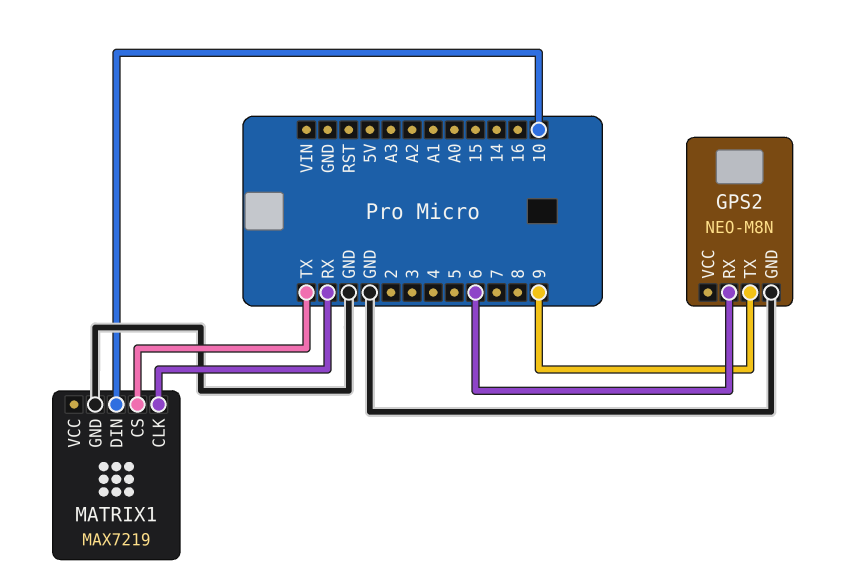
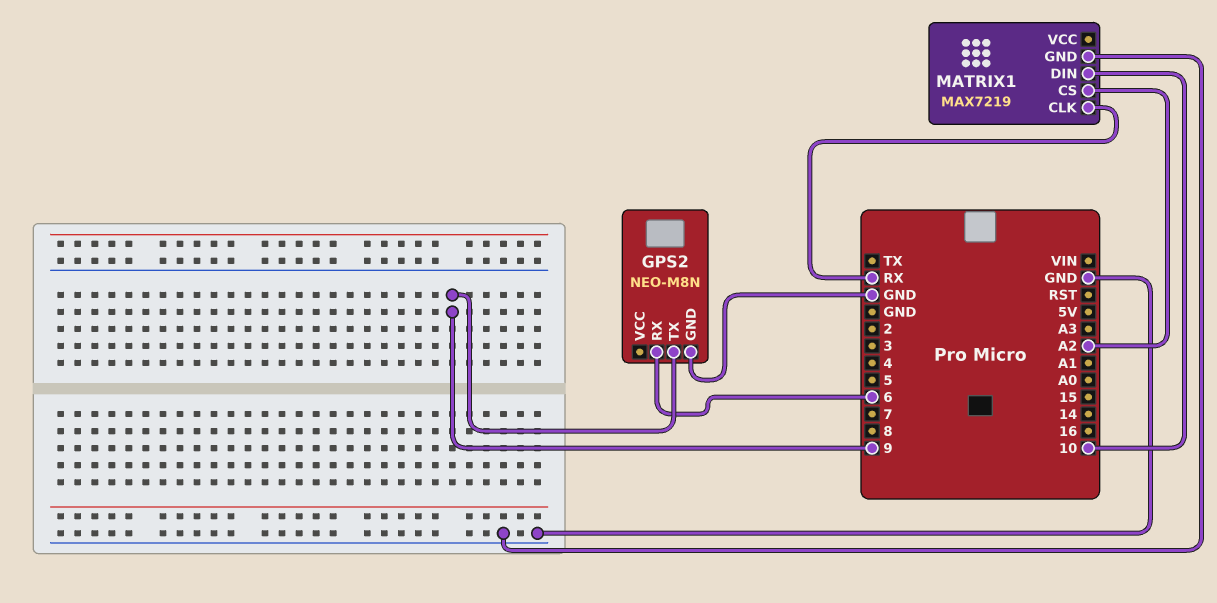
MATRIX1 pin CS: TX -> A2

